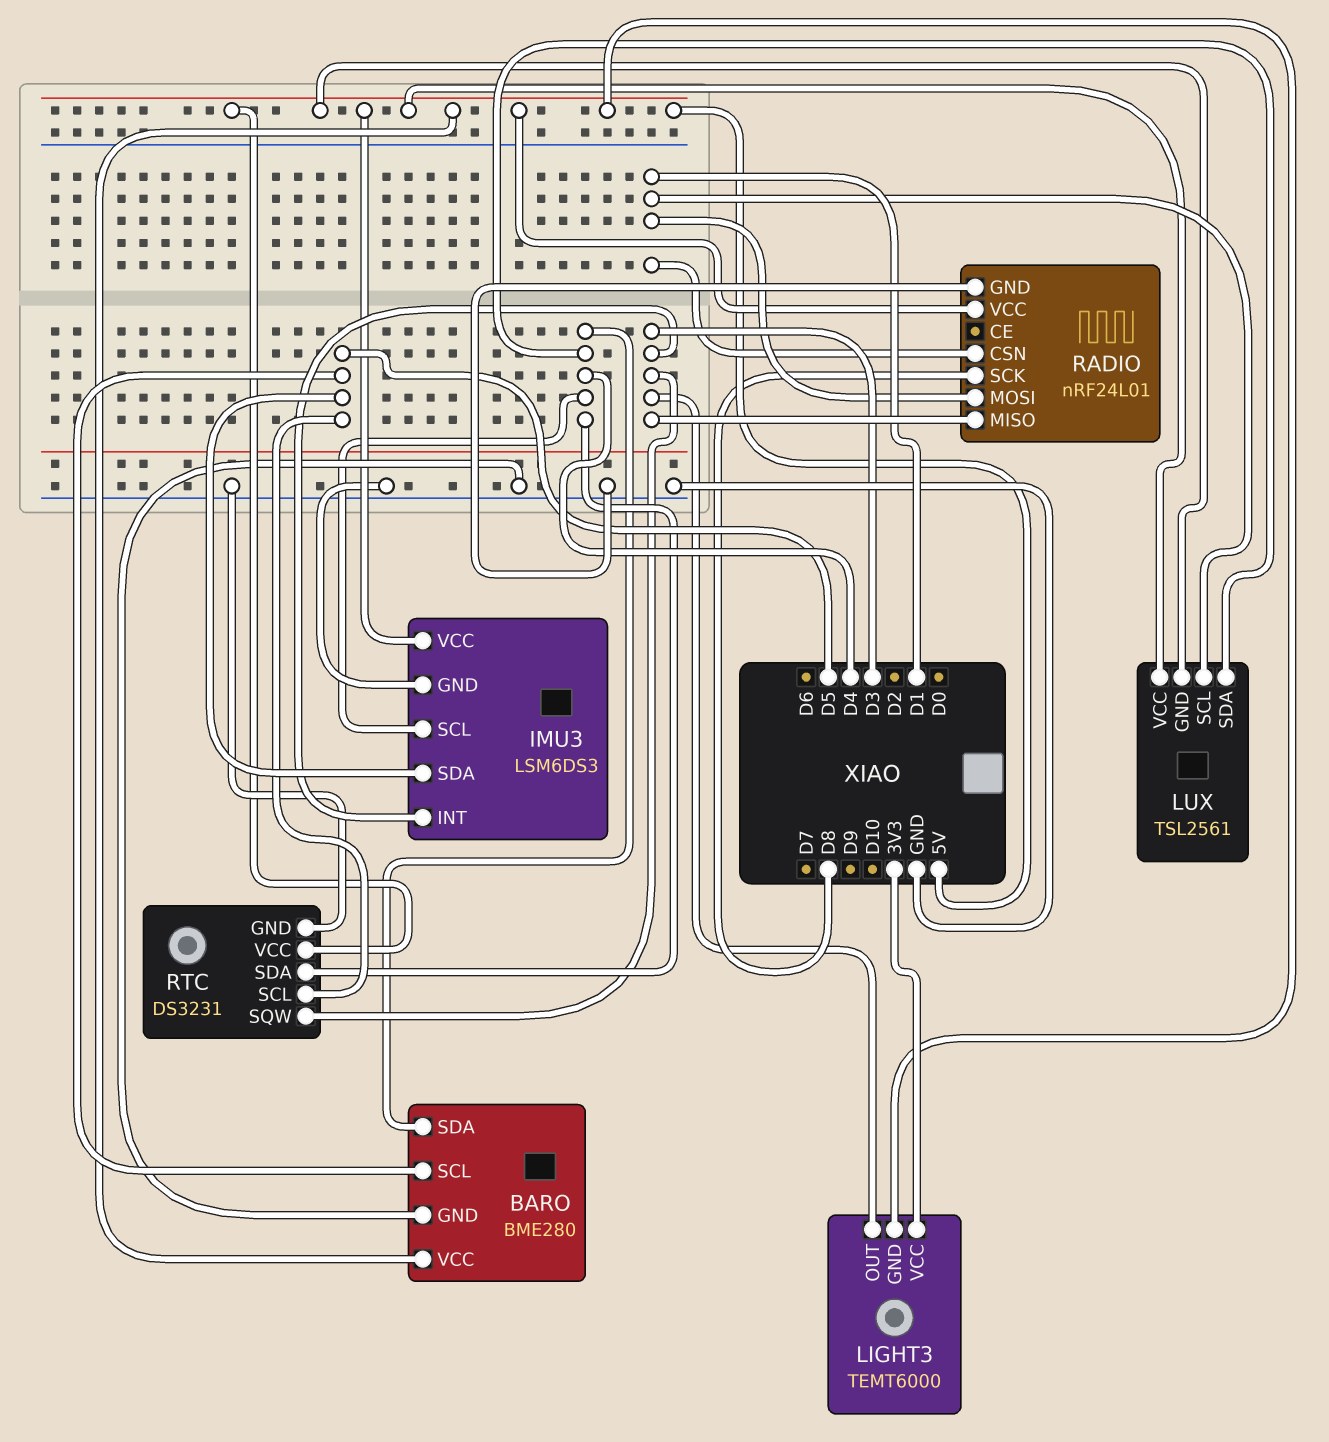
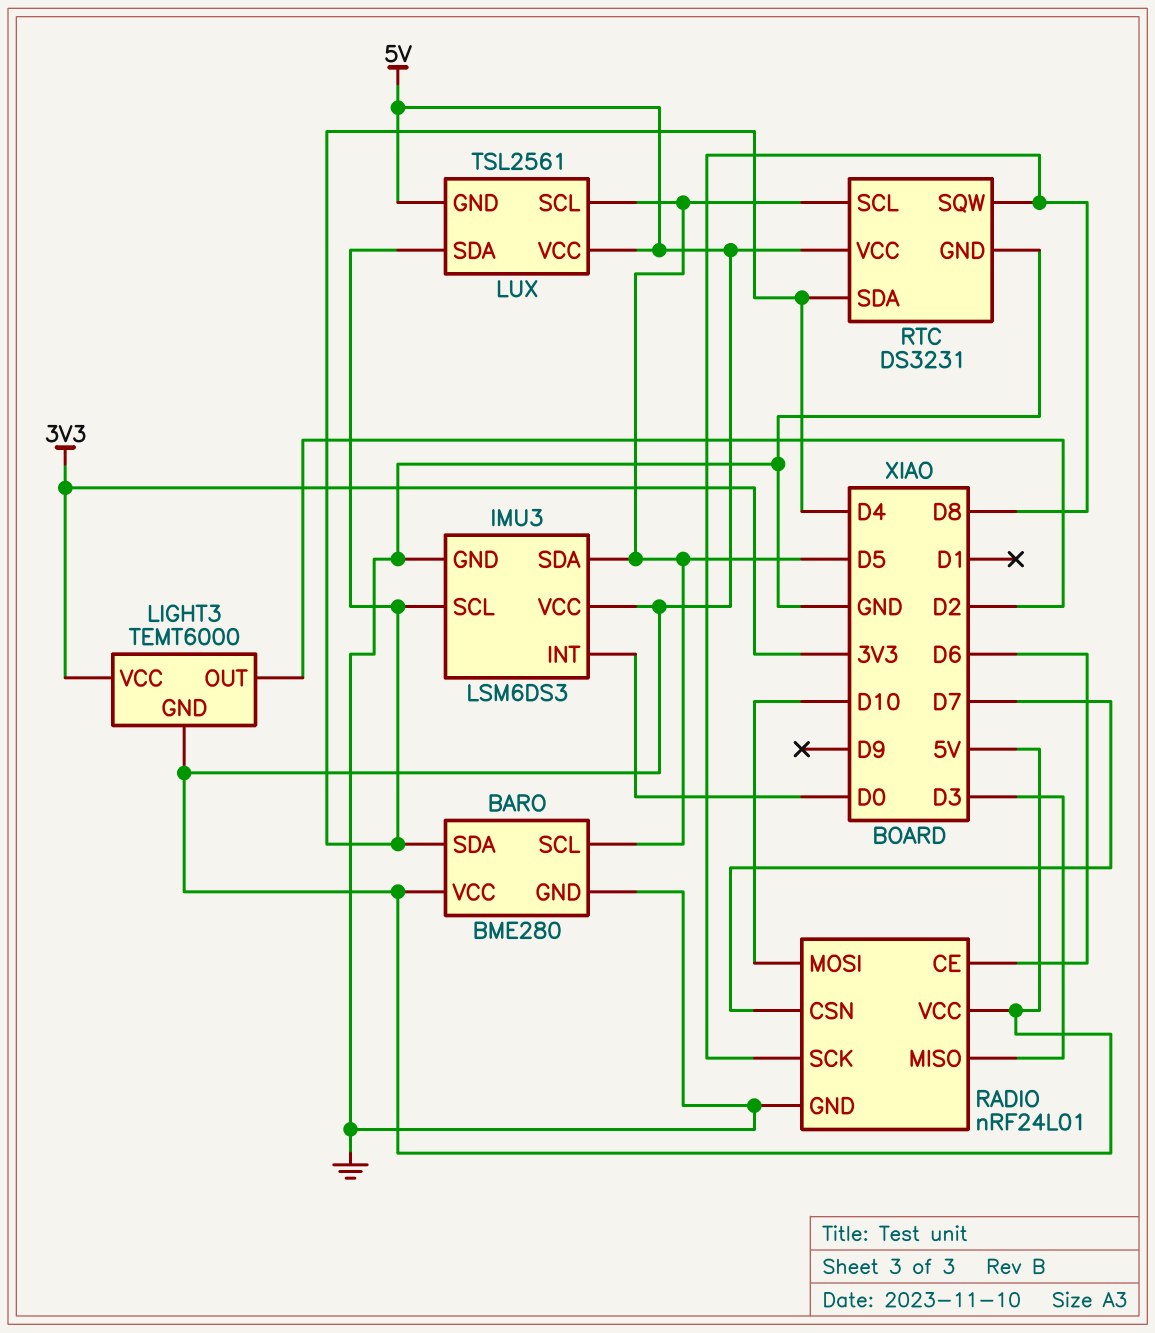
IMU3 pin INT: D3 -> D0
LIGHT3 pin OUT: D3 -> D2
LUX pin SCL: D1 -> D5
RADIO pin CE: none -> D6
RADIO pin CSN: D1 -> D7
RADIO pin MOSI: D1 -> D10
RTC pin SQW: D3 -> D8

